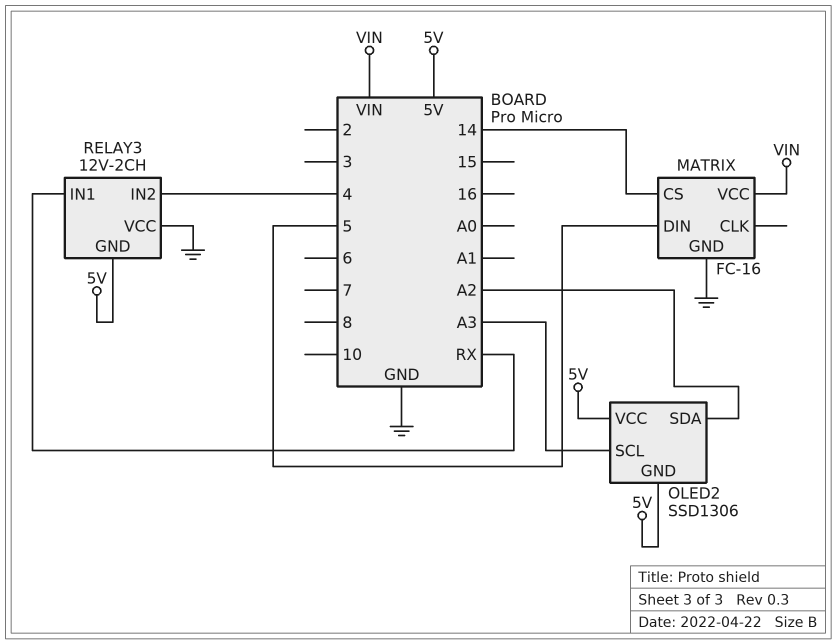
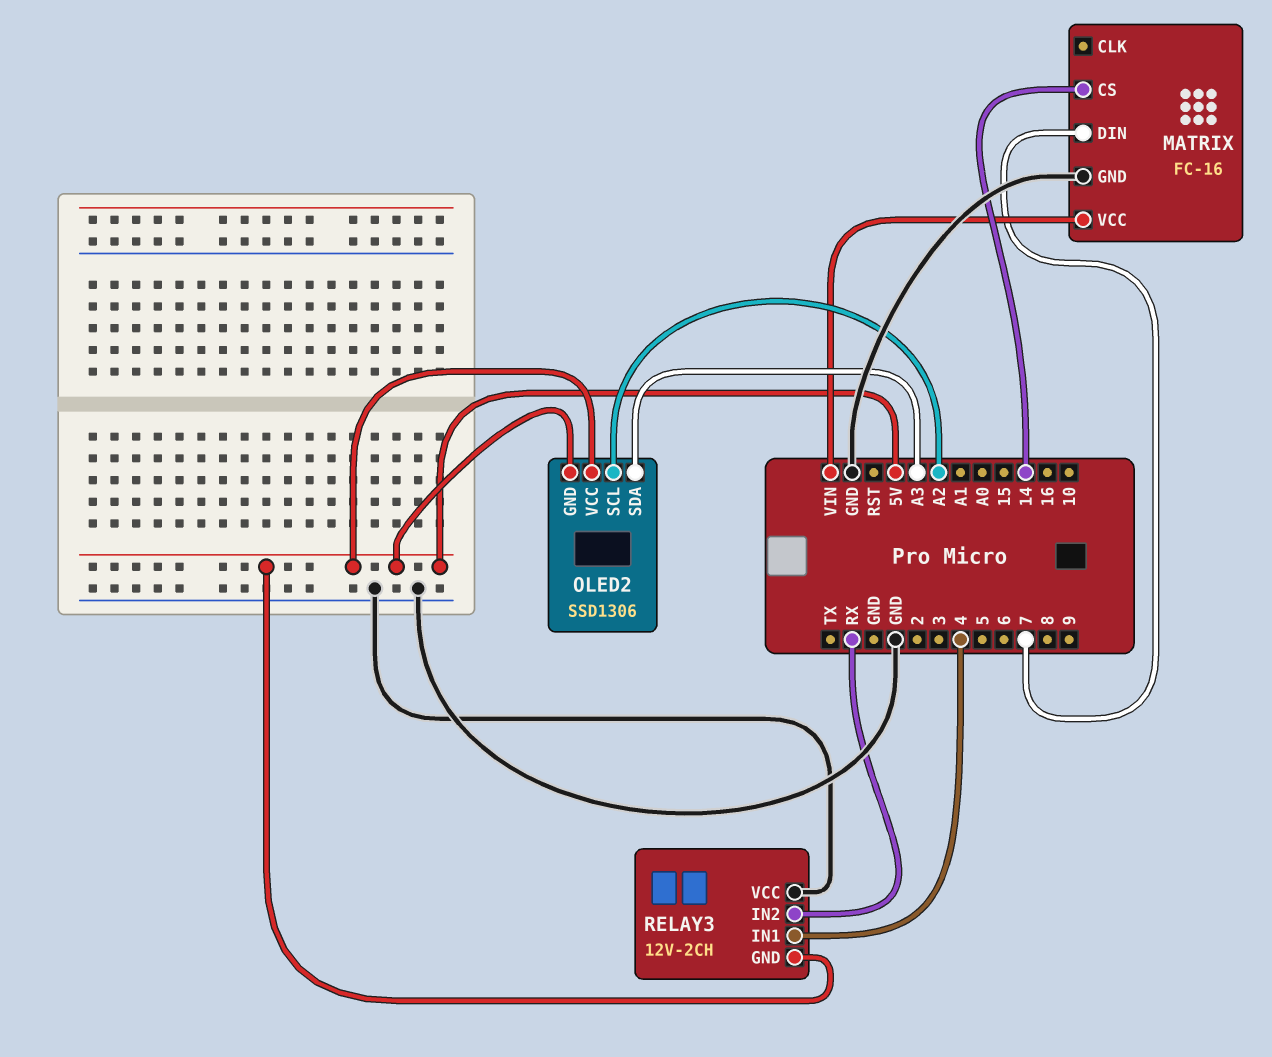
MATRIX pin DIN: 5 -> 7
OLED2 pin SCL: A3 -> A2
OLED2 pin SDA: A2 -> A3
RELAY3 pin IN1: RX -> 4
RELAY3 pin IN2: 4 -> RX

